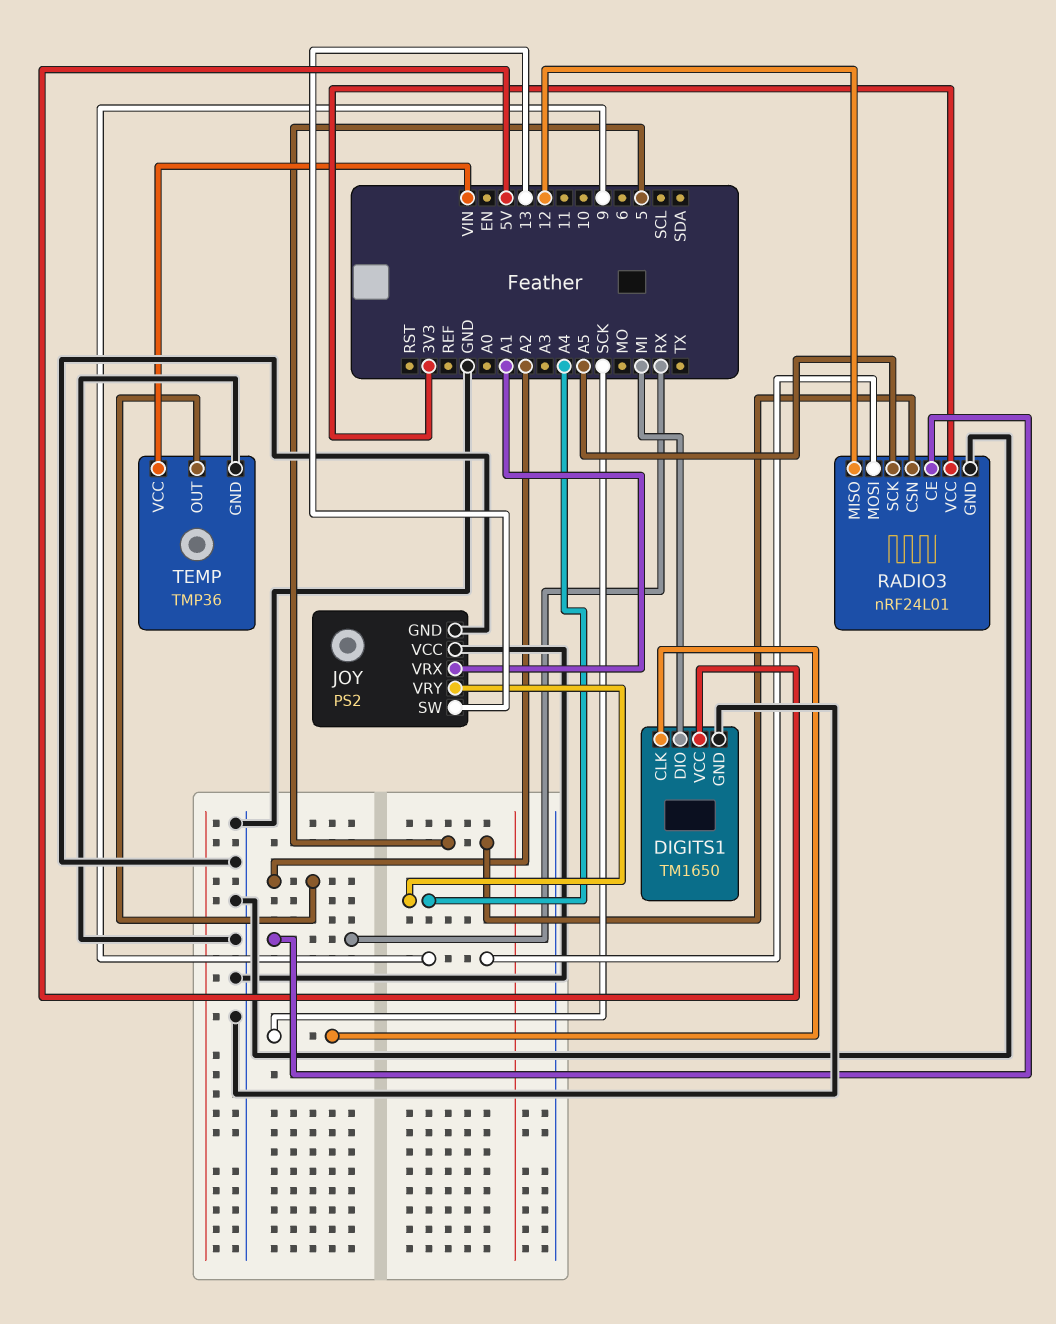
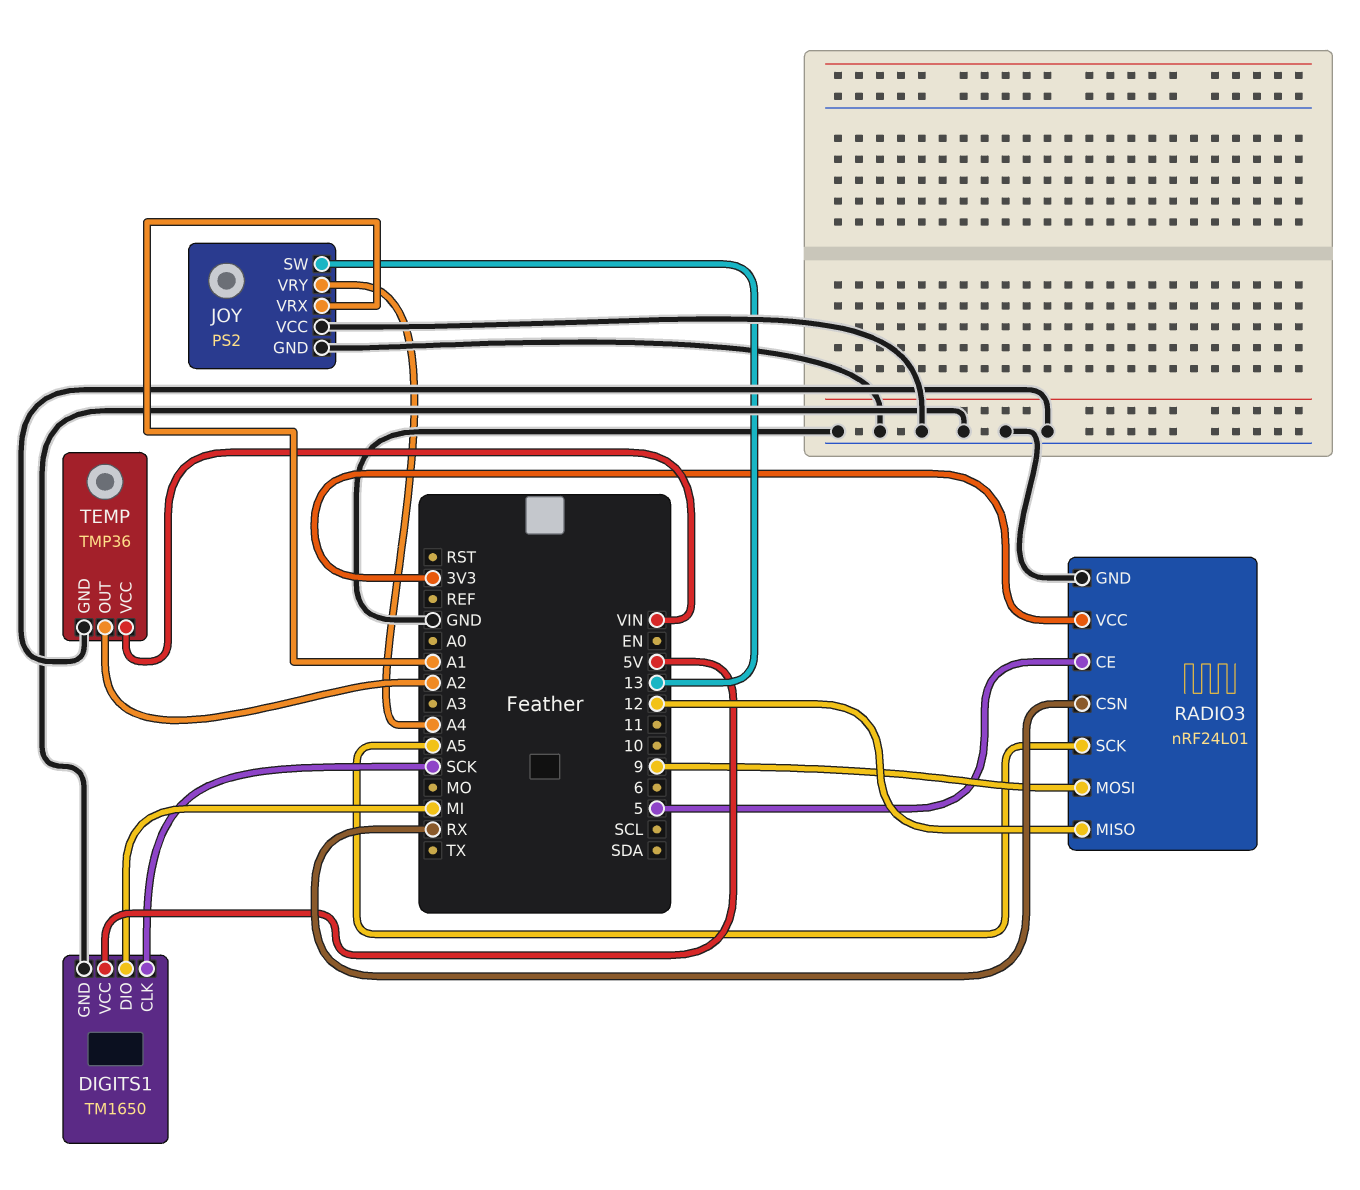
RADIO3 pin CE: RX -> 5
RADIO3 pin CSN: 5 -> RX

